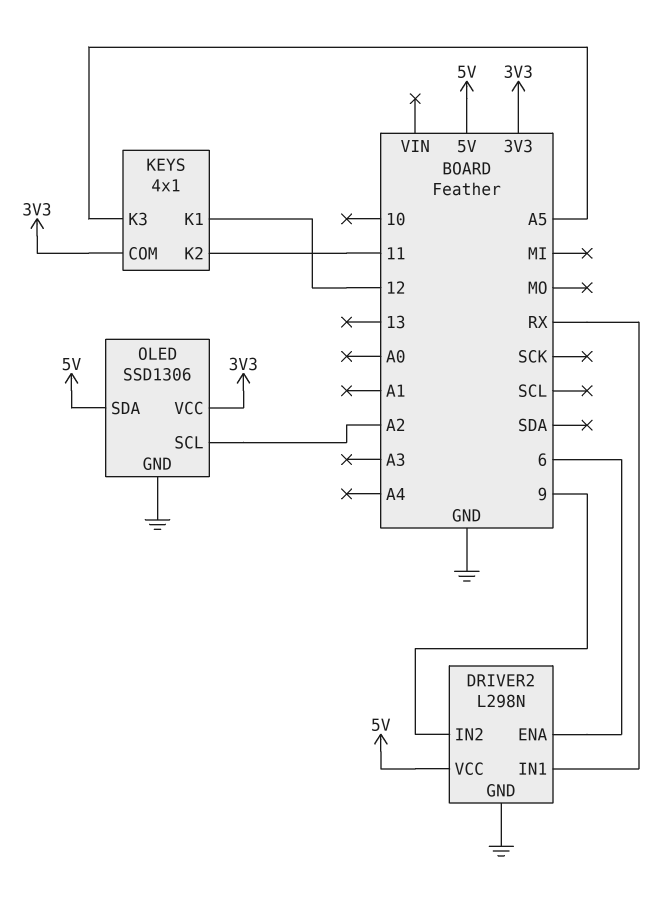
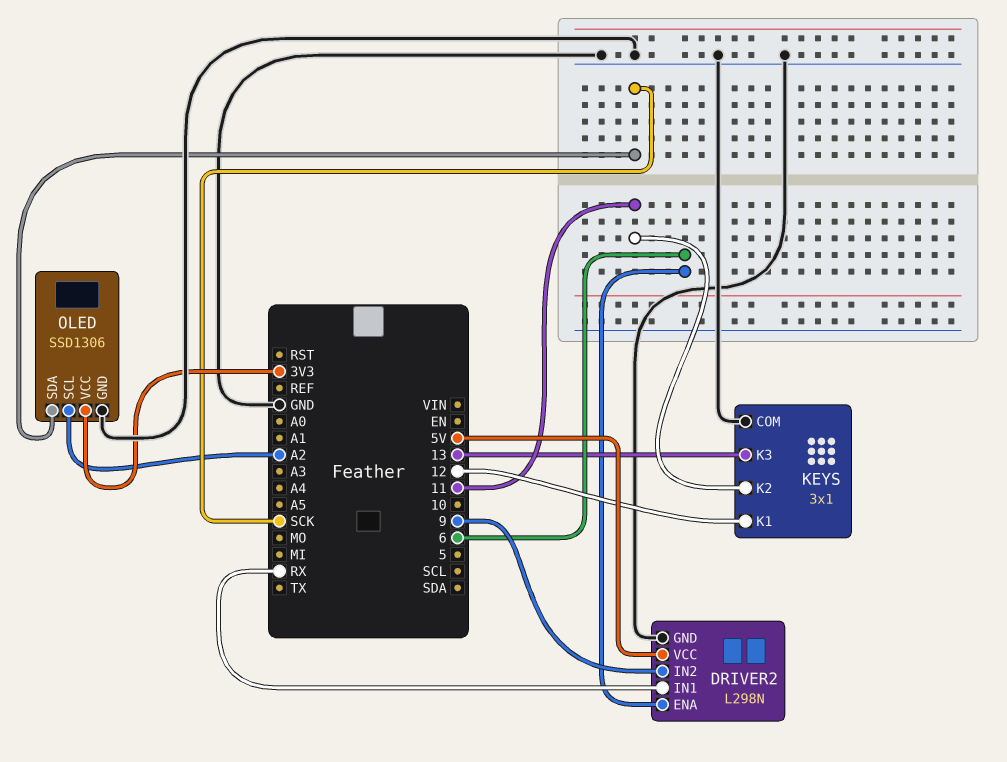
KEYS: 4x1 -> 3x1
KEYS pin COM: 3V3 -> GND
KEYS pin K3: A5 -> 13
OLED pin SDA: 5V -> SCK

